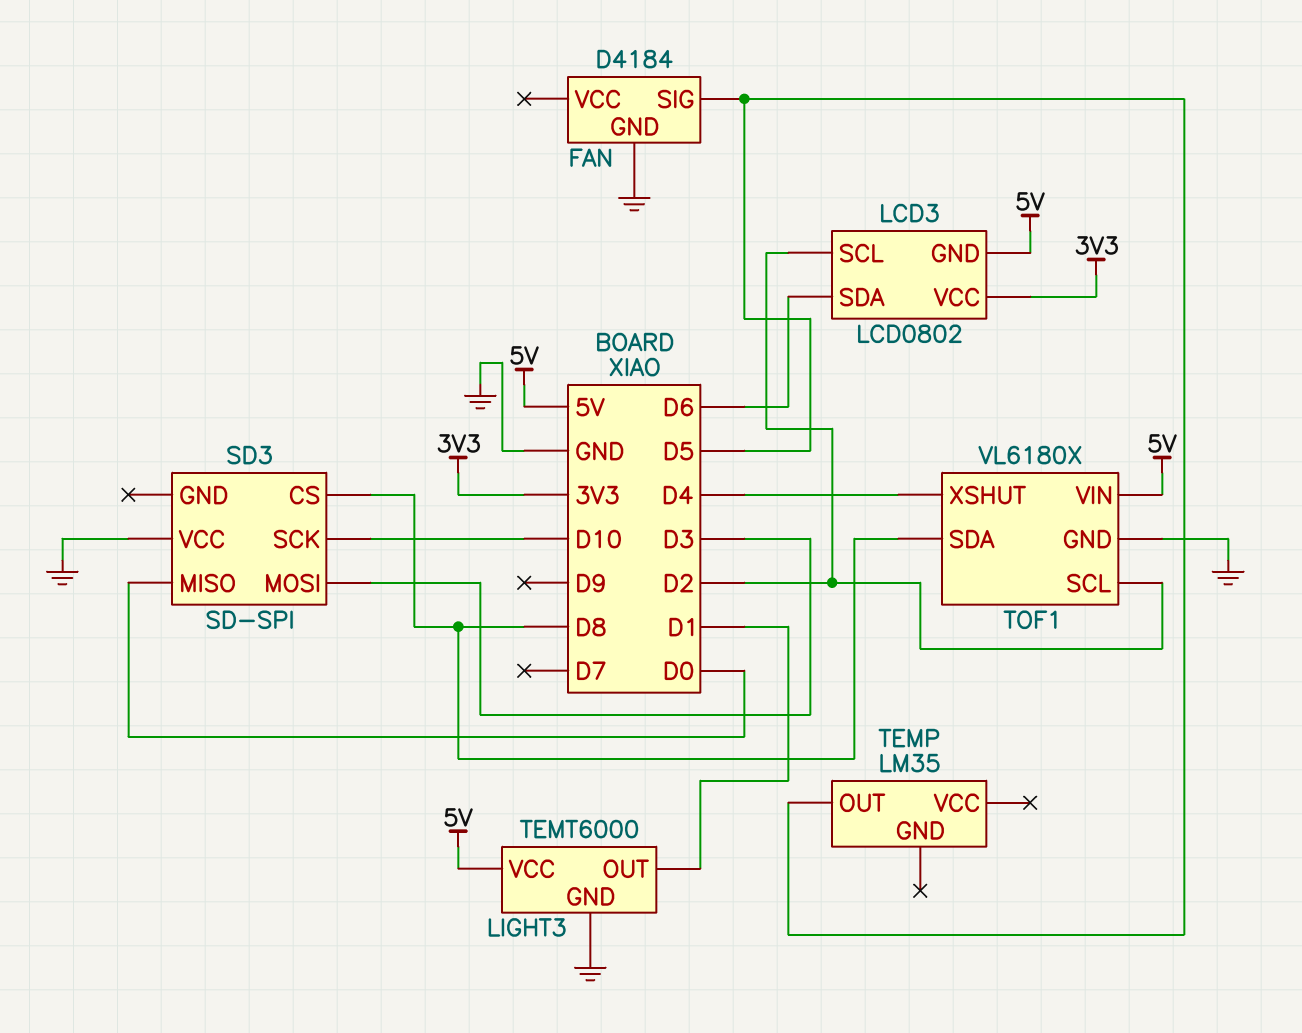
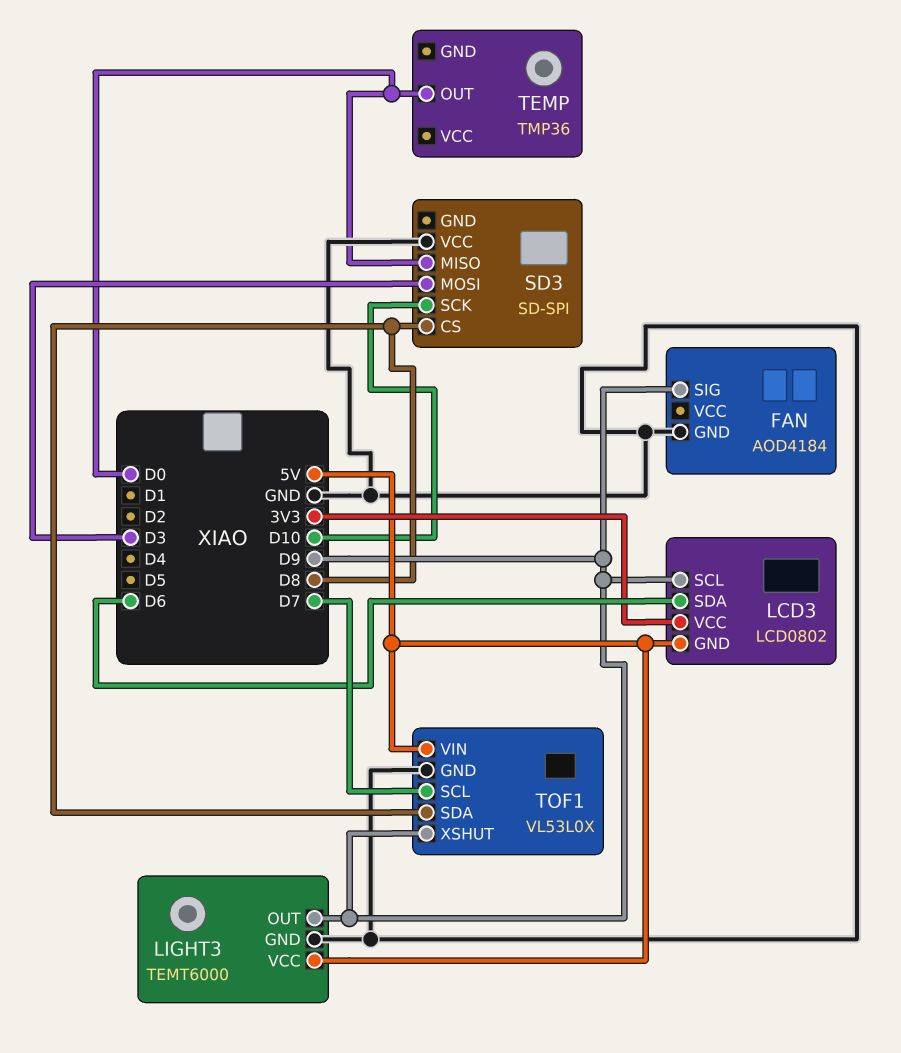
FAN: D4184 -> AOD4184
FAN pin SIG: D5 -> D9
LCD3 pin SCL: D2 -> D9
LIGHT3 pin OUT: D1 -> D9
TEMP: LM35 -> TMP36
TEMP pin OUT: D5 -> D0
TOF1: VL6180X -> VL53L0X
TOF1 pin SCL: D2 -> D7
TOF1 pin XSHUT: D4 -> D9

